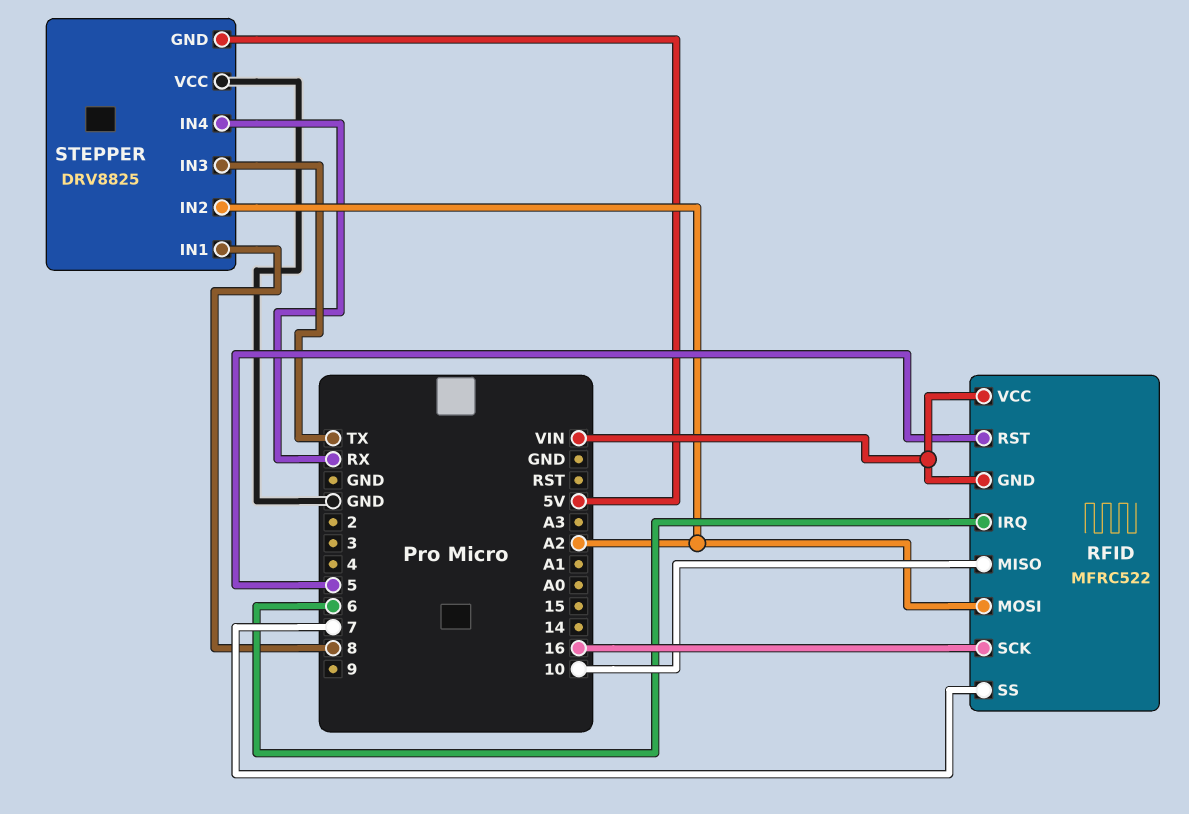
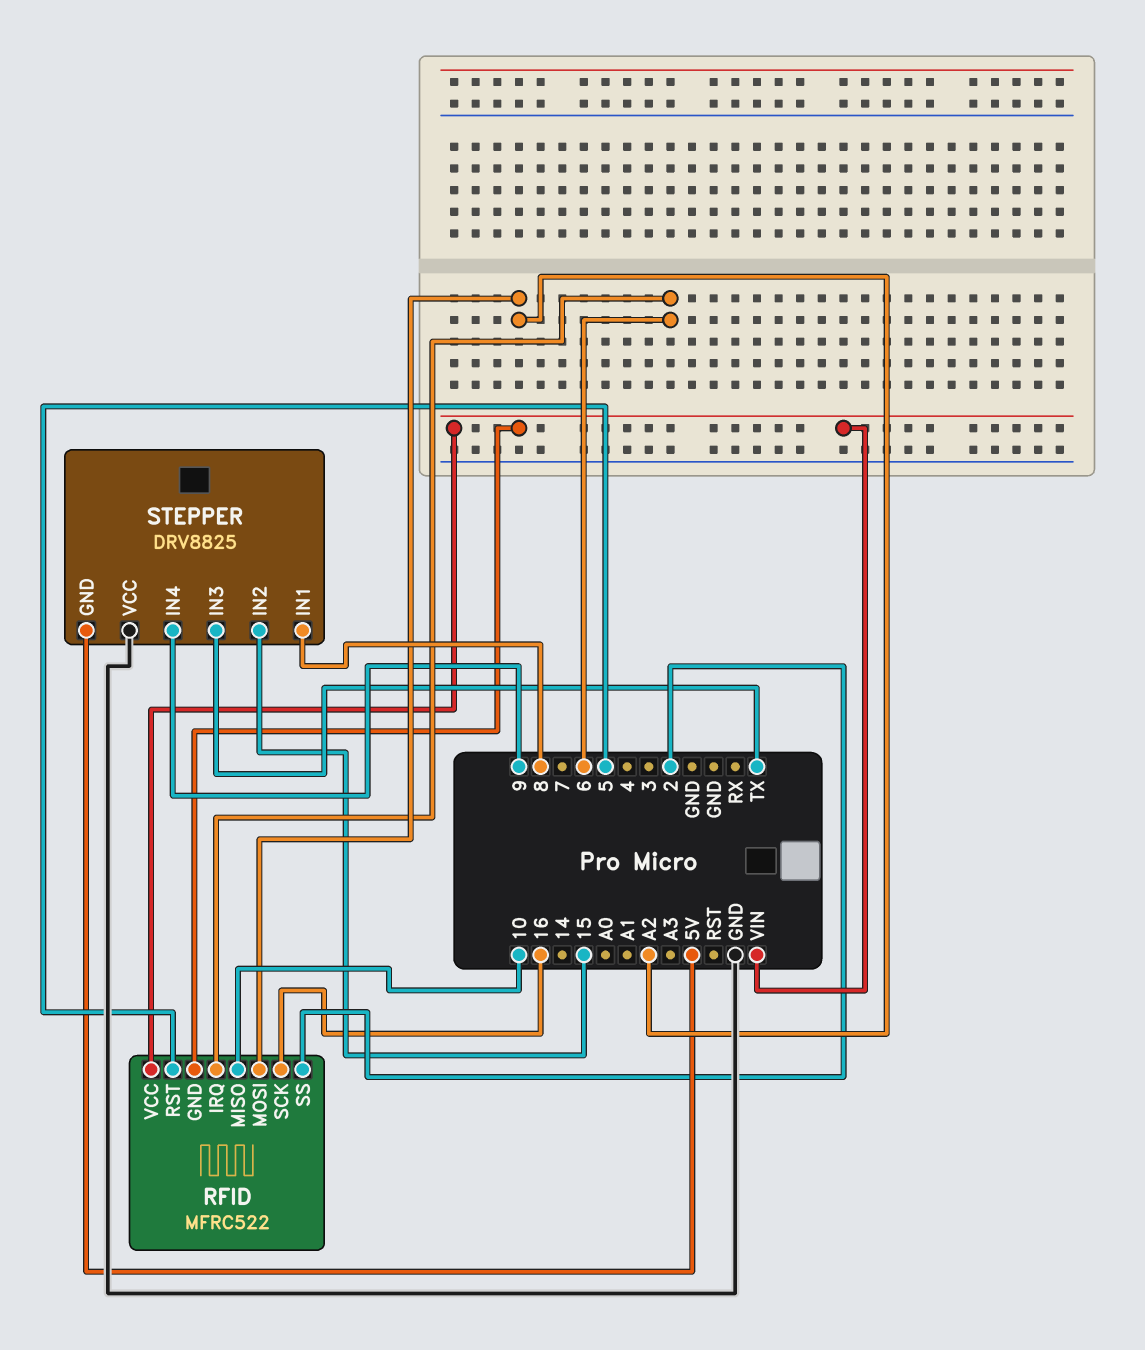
RFID pin SS: 7 -> 2
STEPPER pin IN2: A2 -> 15
STEPPER pin IN4: RX -> 9

